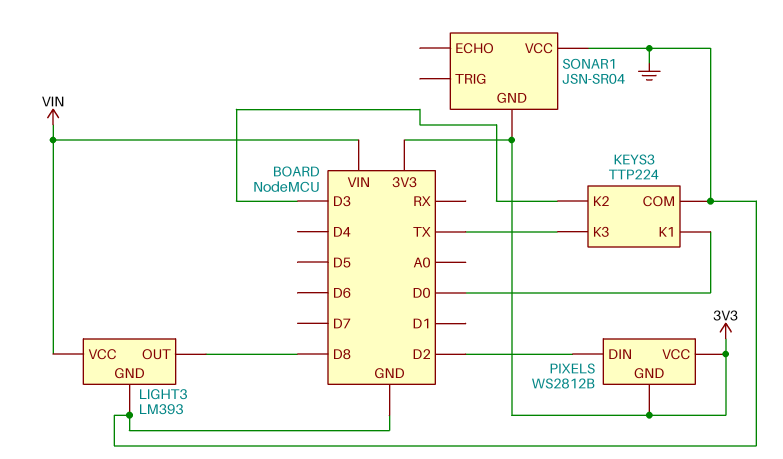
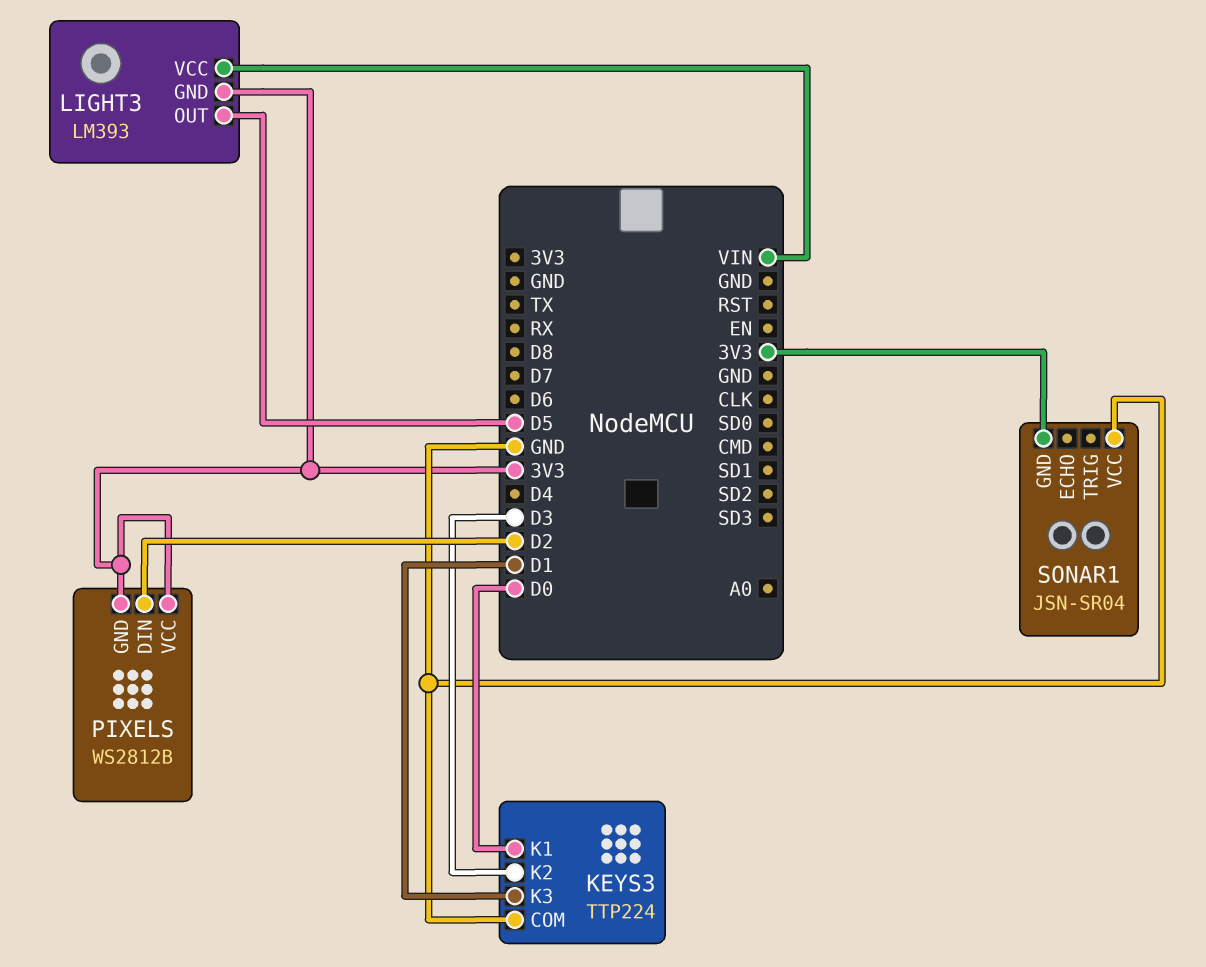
KEYS3 pin K3: TX -> D1
LIGHT3 pin GND: GND -> 3V3
LIGHT3 pin OUT: D8 -> D5

